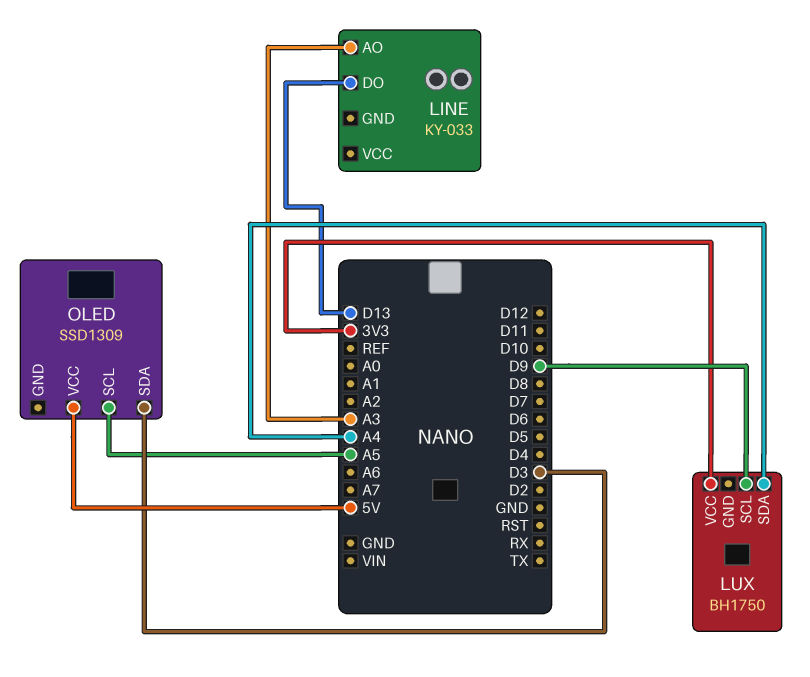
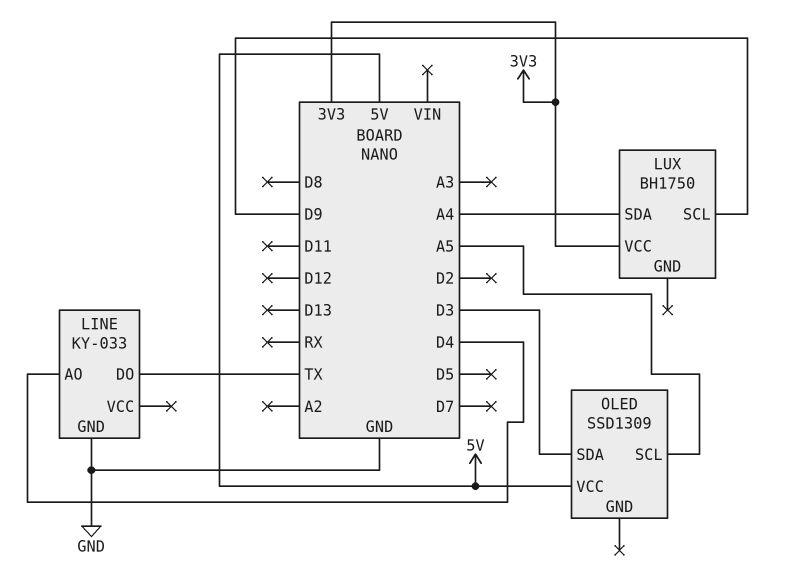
LINE pin AO: A3 -> D4
LINE pin DO: D13 -> TX
LINE pin GND: none -> GND

